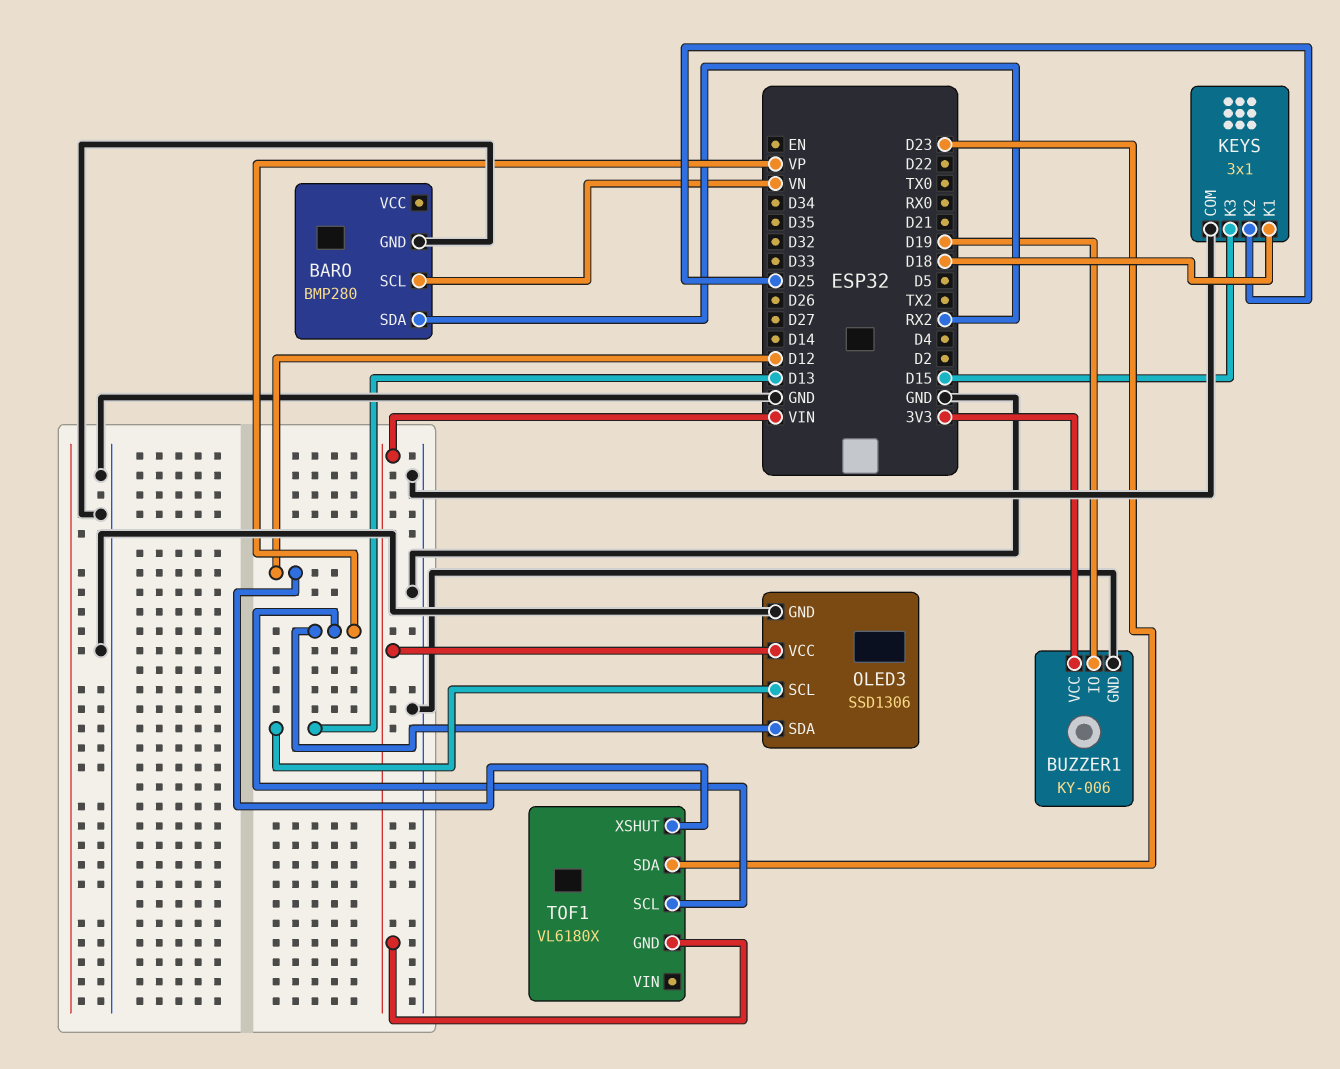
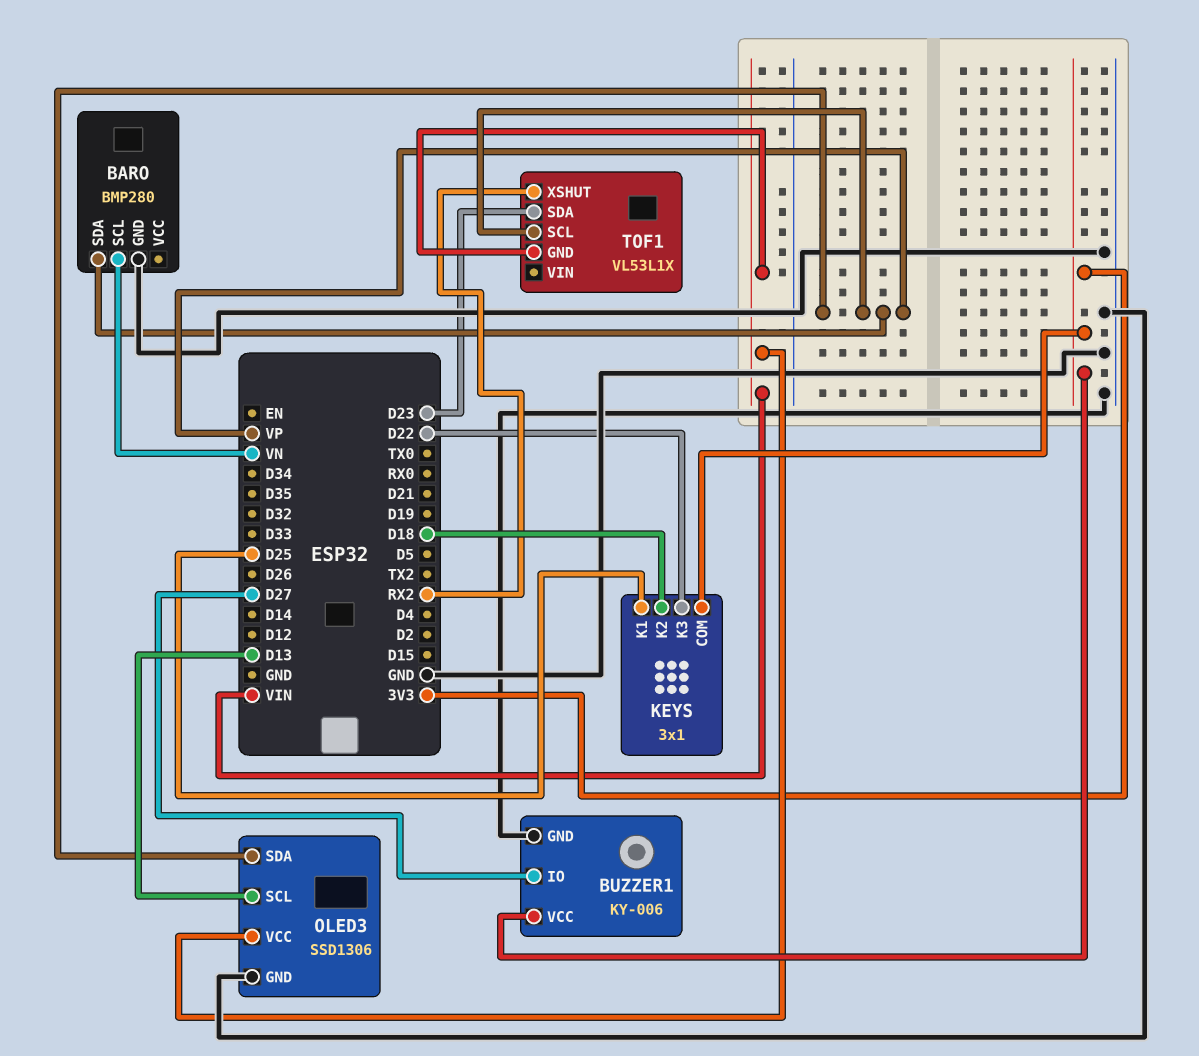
BARO pin SDA: RX2 -> VP
BUZZER1 pin IO: D19 -> D27
KEYS pin COM: GND -> 3V3
KEYS pin K1: D18 -> D25
KEYS pin K2: D25 -> D18
KEYS pin K3: D15 -> D22
TOF1: VL6180X -> VL53L1X
TOF1 pin XSHUT: D12 -> RX2

